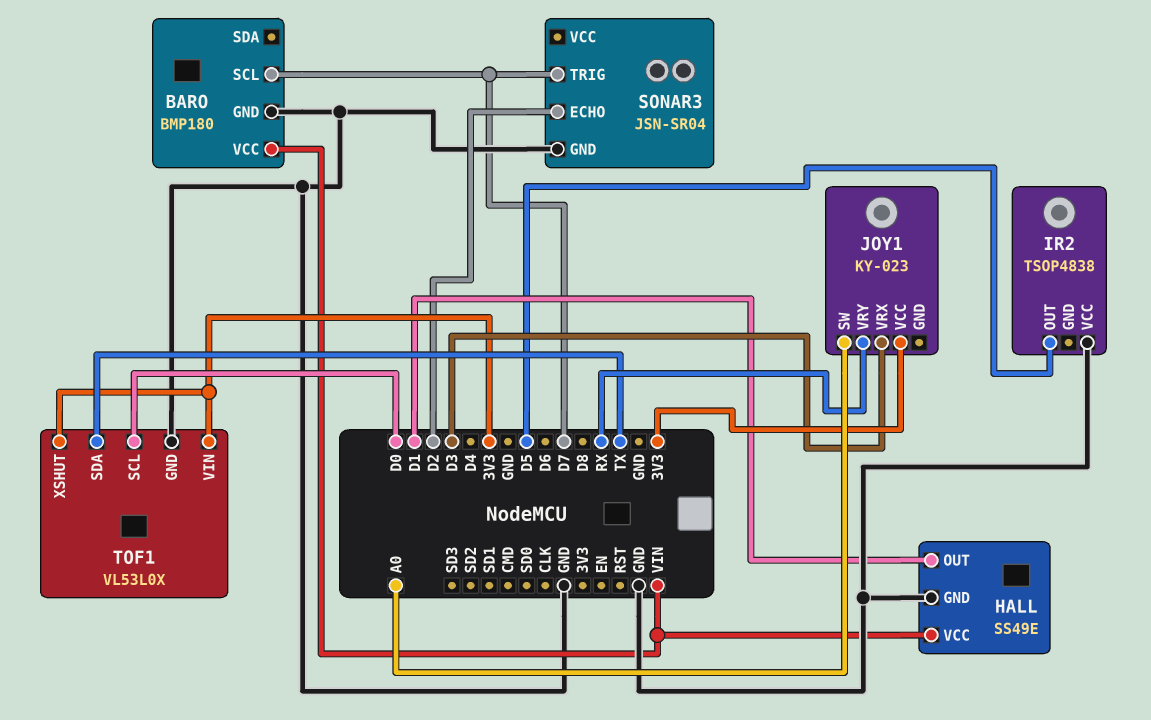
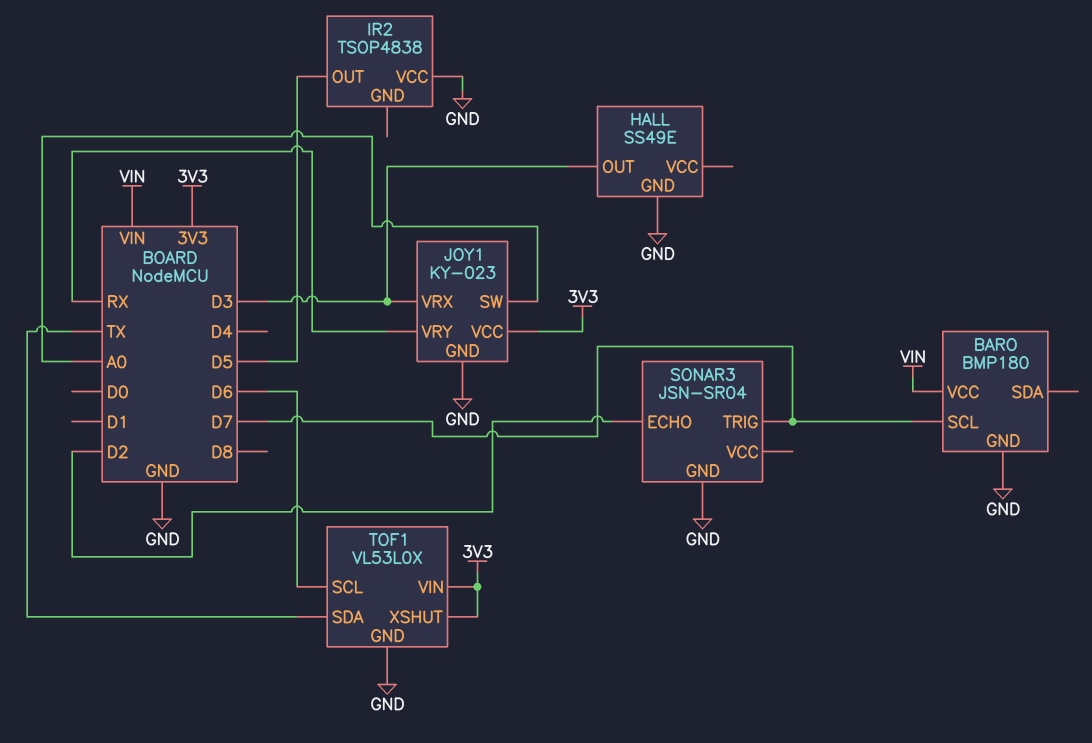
HALL pin OUT: D1 -> D3
HALL pin VCC: VIN -> none
JOY1 pin GND: none -> GND
TOF1 pin SCL: D0 -> D6

